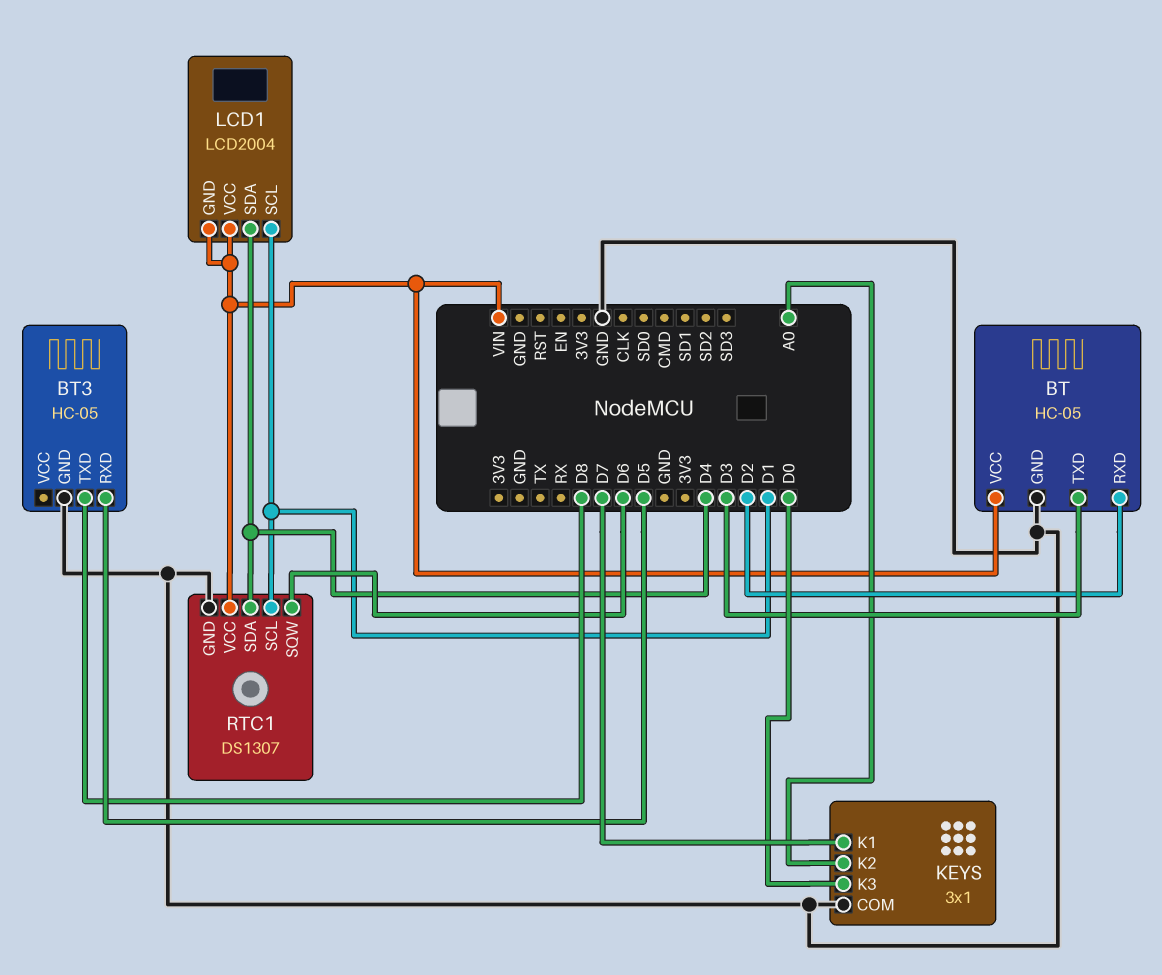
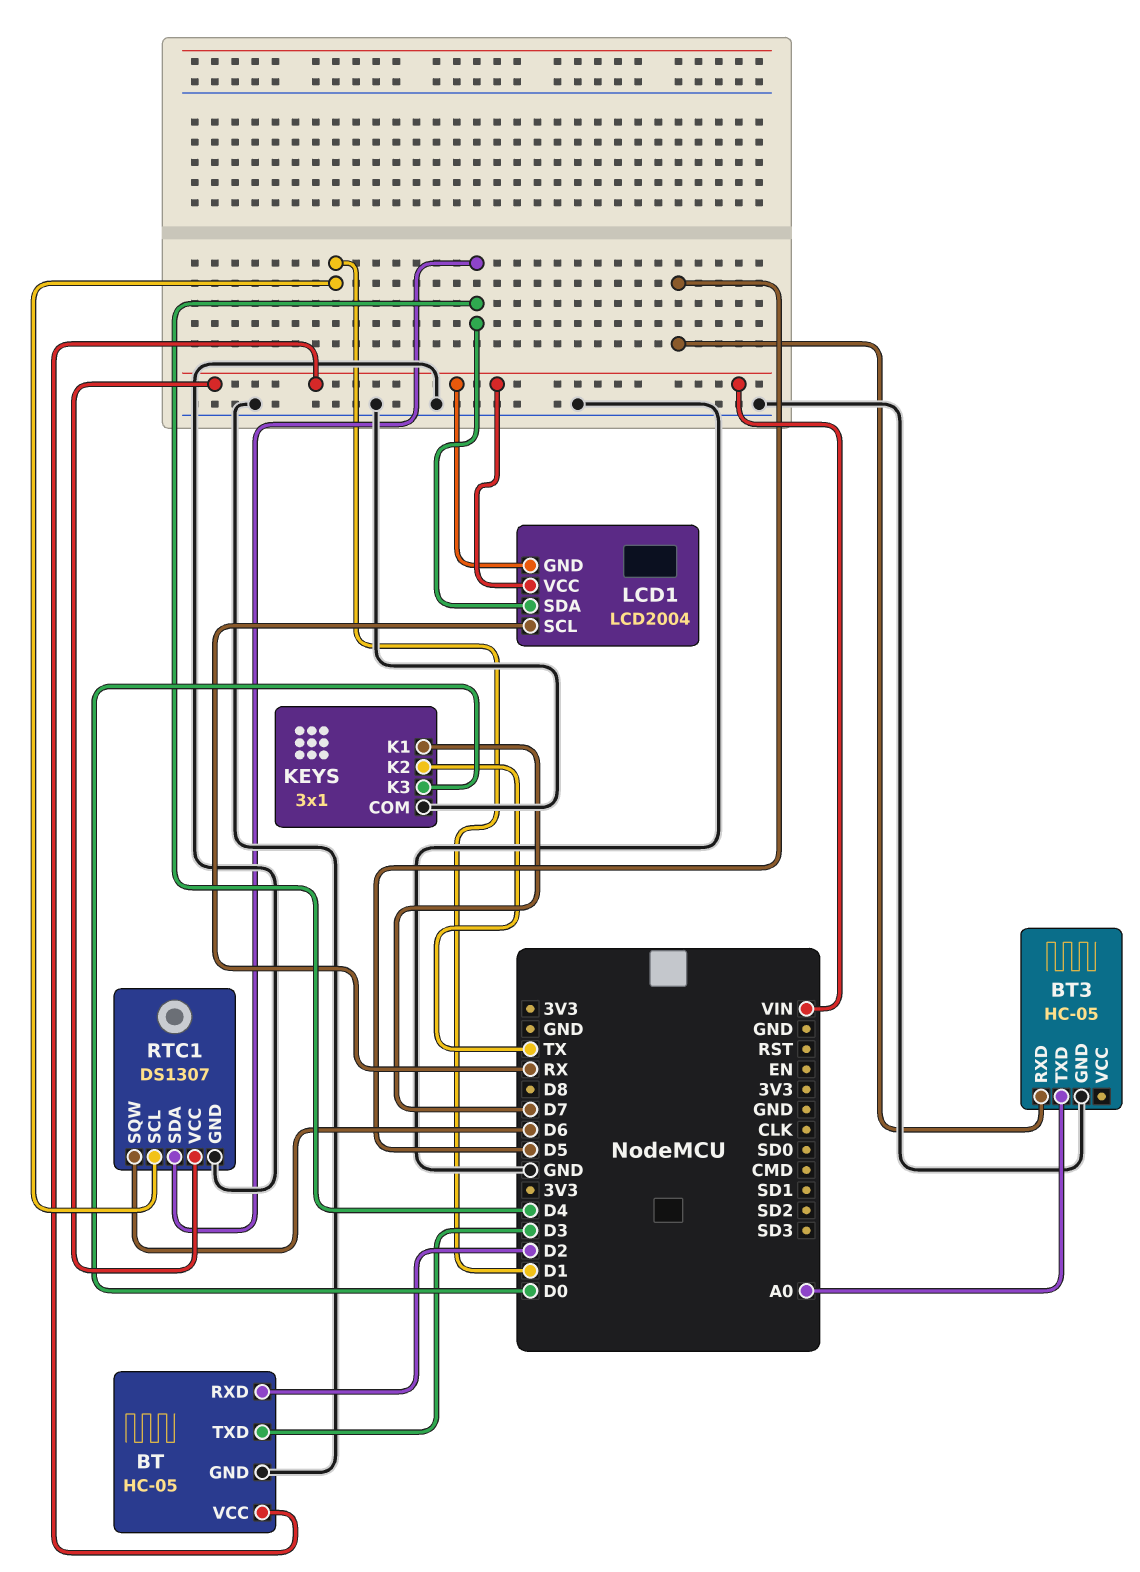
BT3 pin TXD: D8 -> A0
KEYS pin K2: A0 -> TX
LCD1 pin SCL: D1 -> RX

